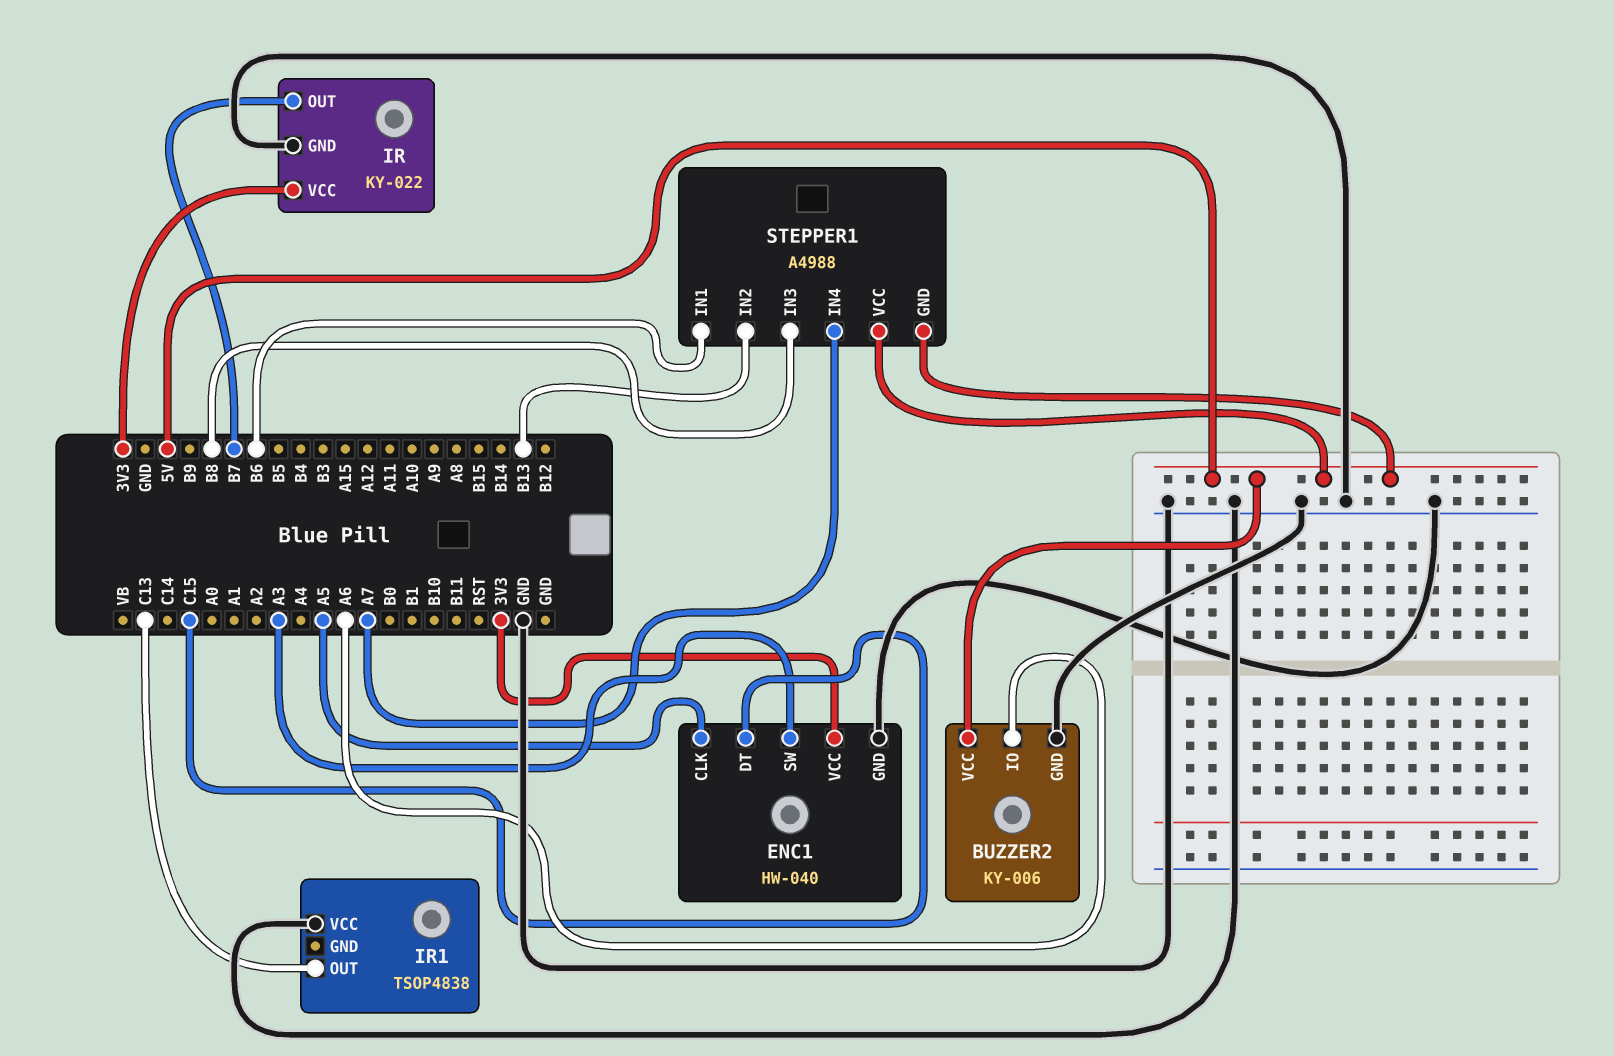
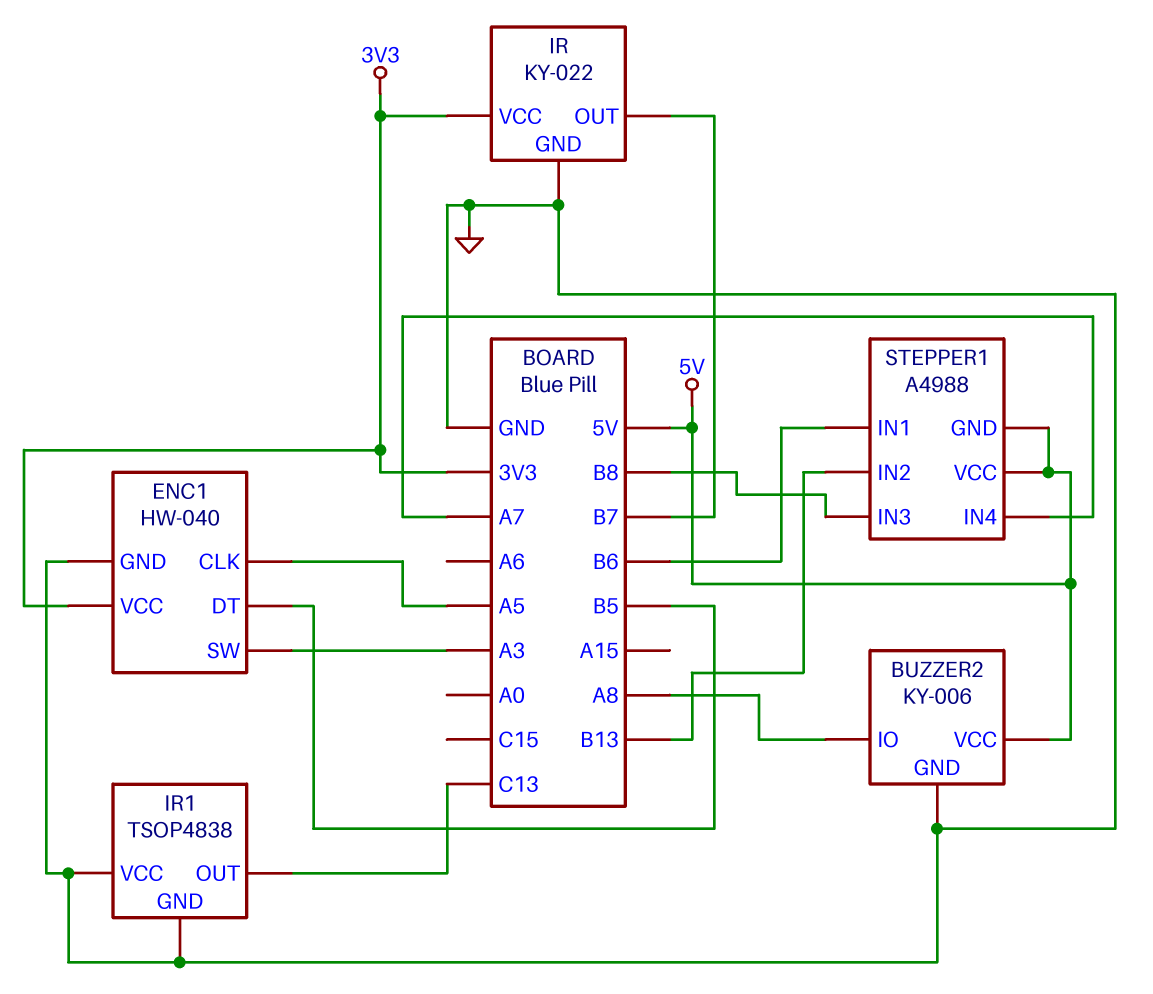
BUZZER2 pin IO: A6 -> A8
ENC1 pin DT: C15 -> B5
IR1 pin GND: none -> GND

